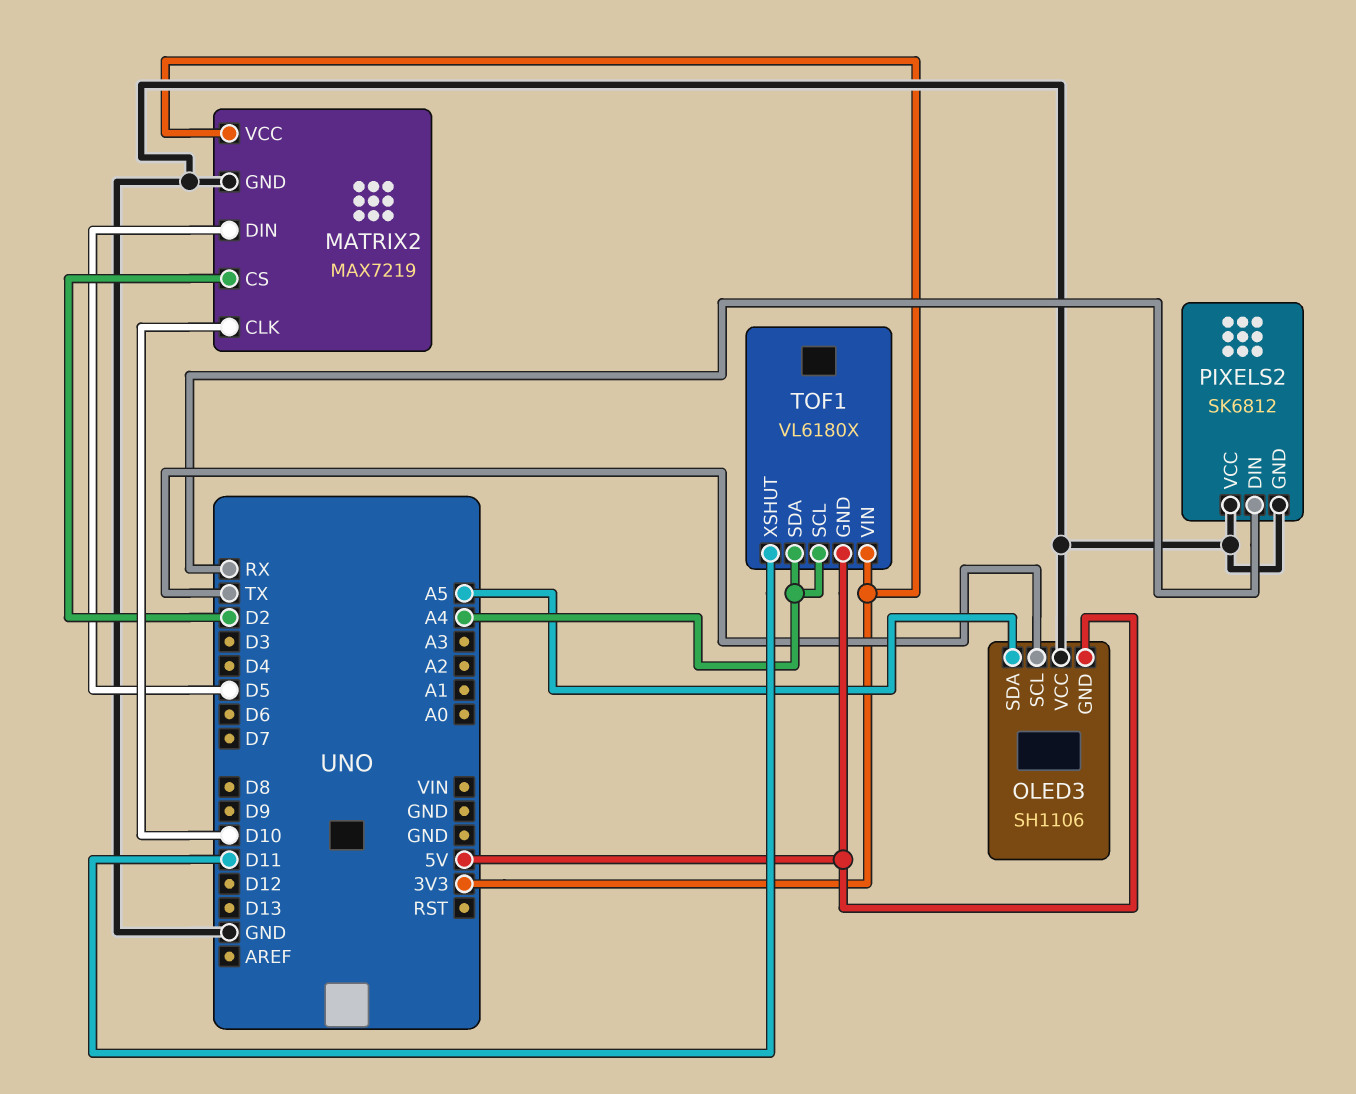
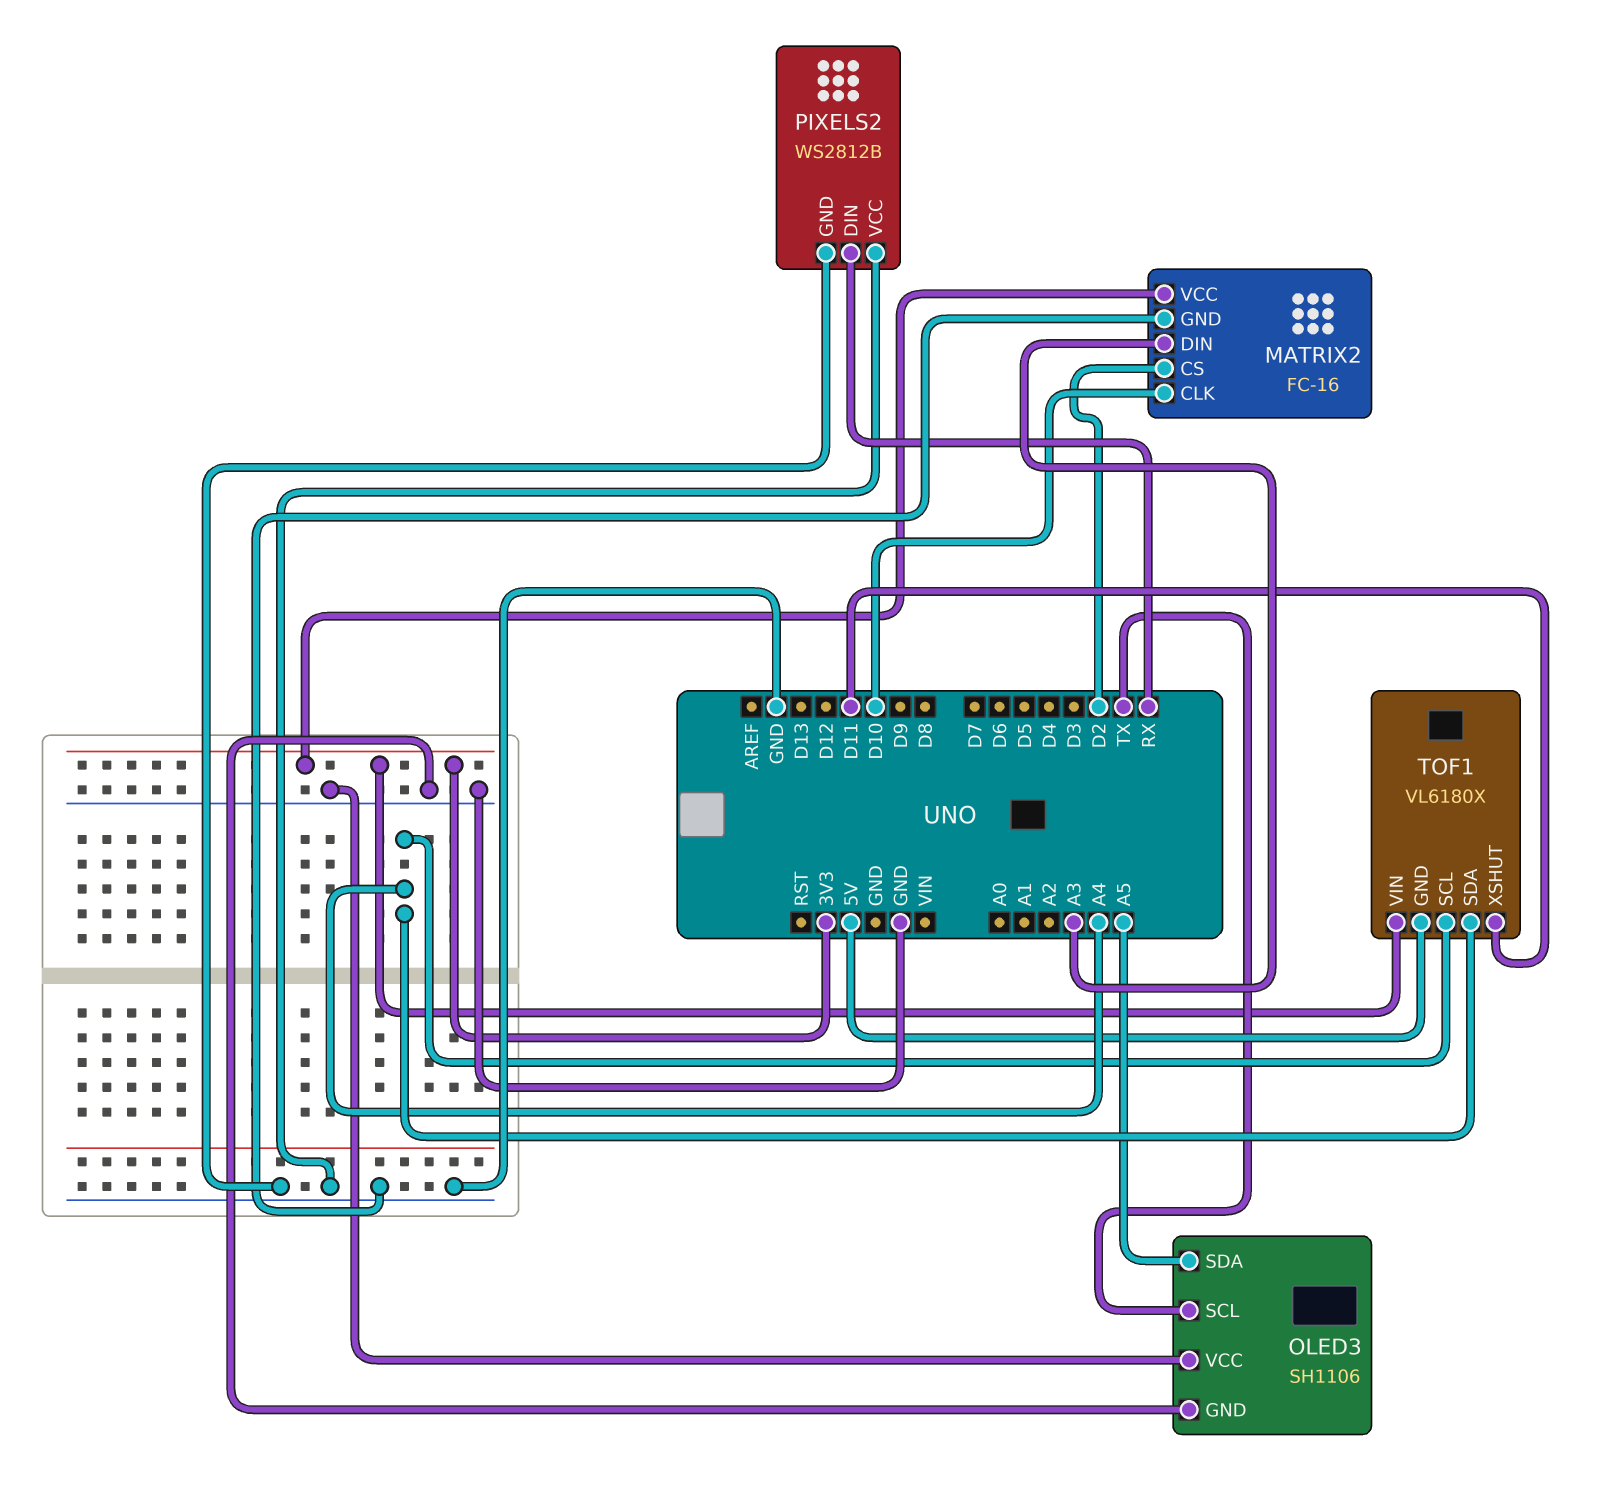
MATRIX2: MAX7219 -> FC-16
MATRIX2 pin DIN: D5 -> A3
OLED3 pin GND: 5V -> GND
PIXELS2: SK6812 -> WS2812B

